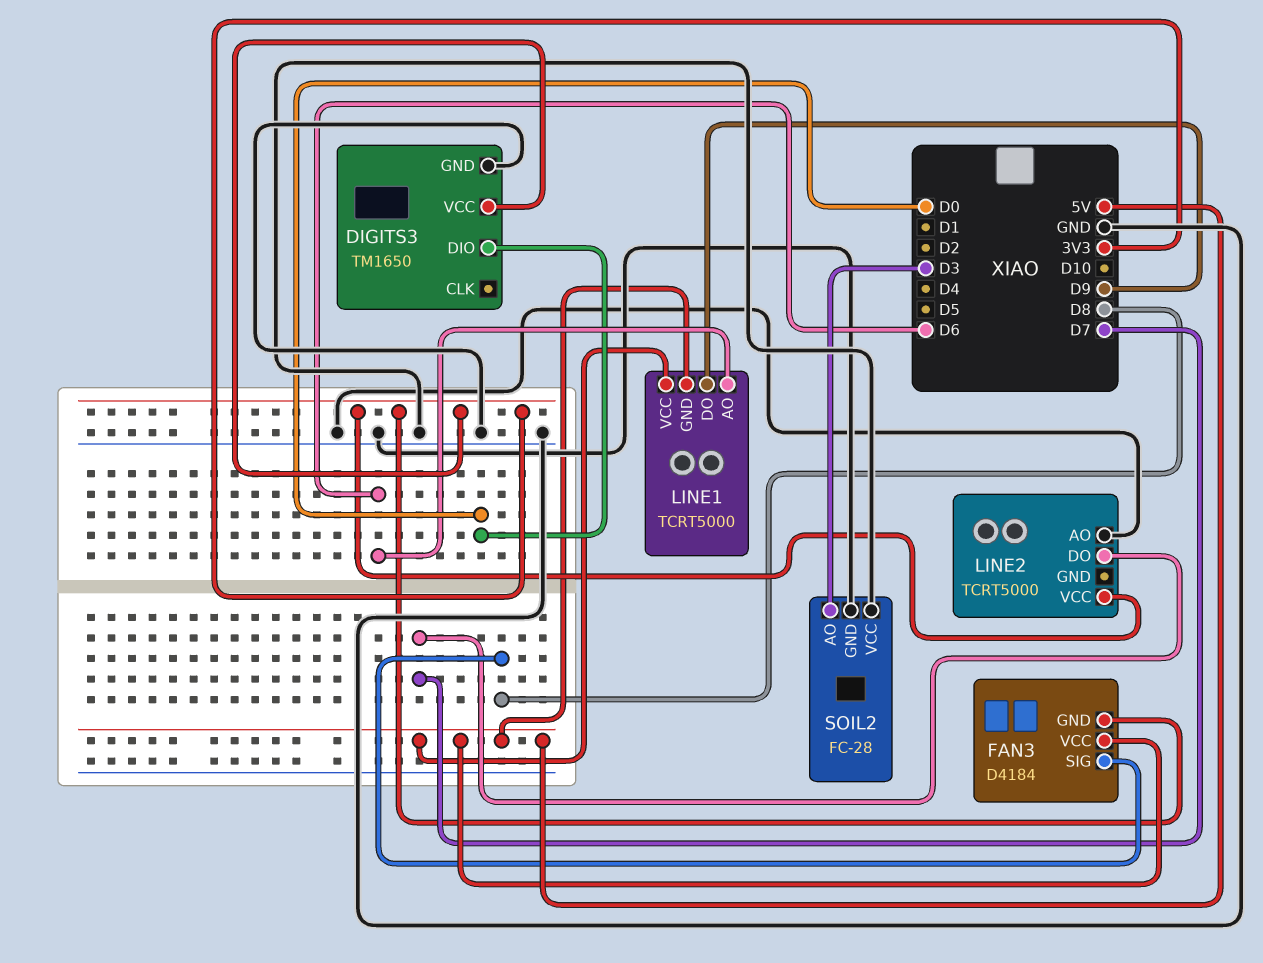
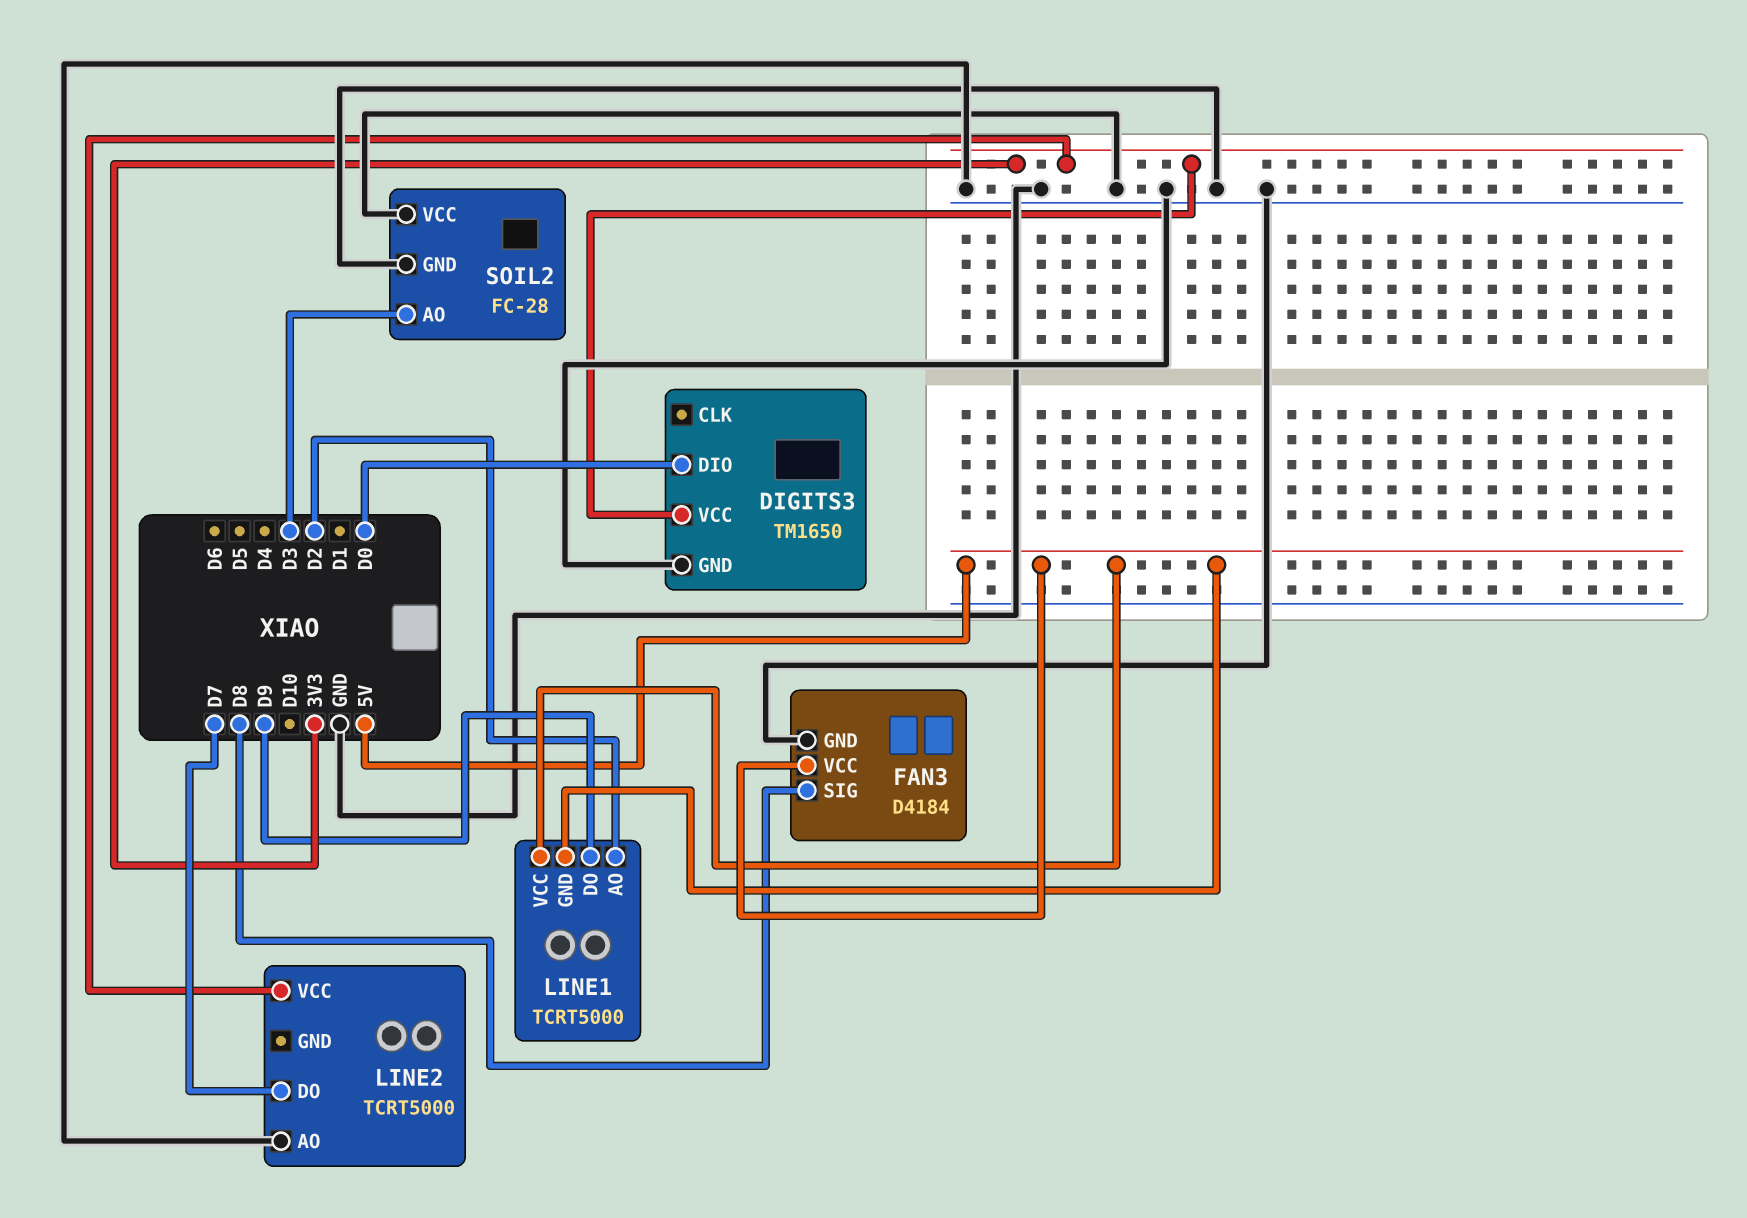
FAN3 pin GND: 3V3 -> GND
LINE1 pin AO: D6 -> D2

